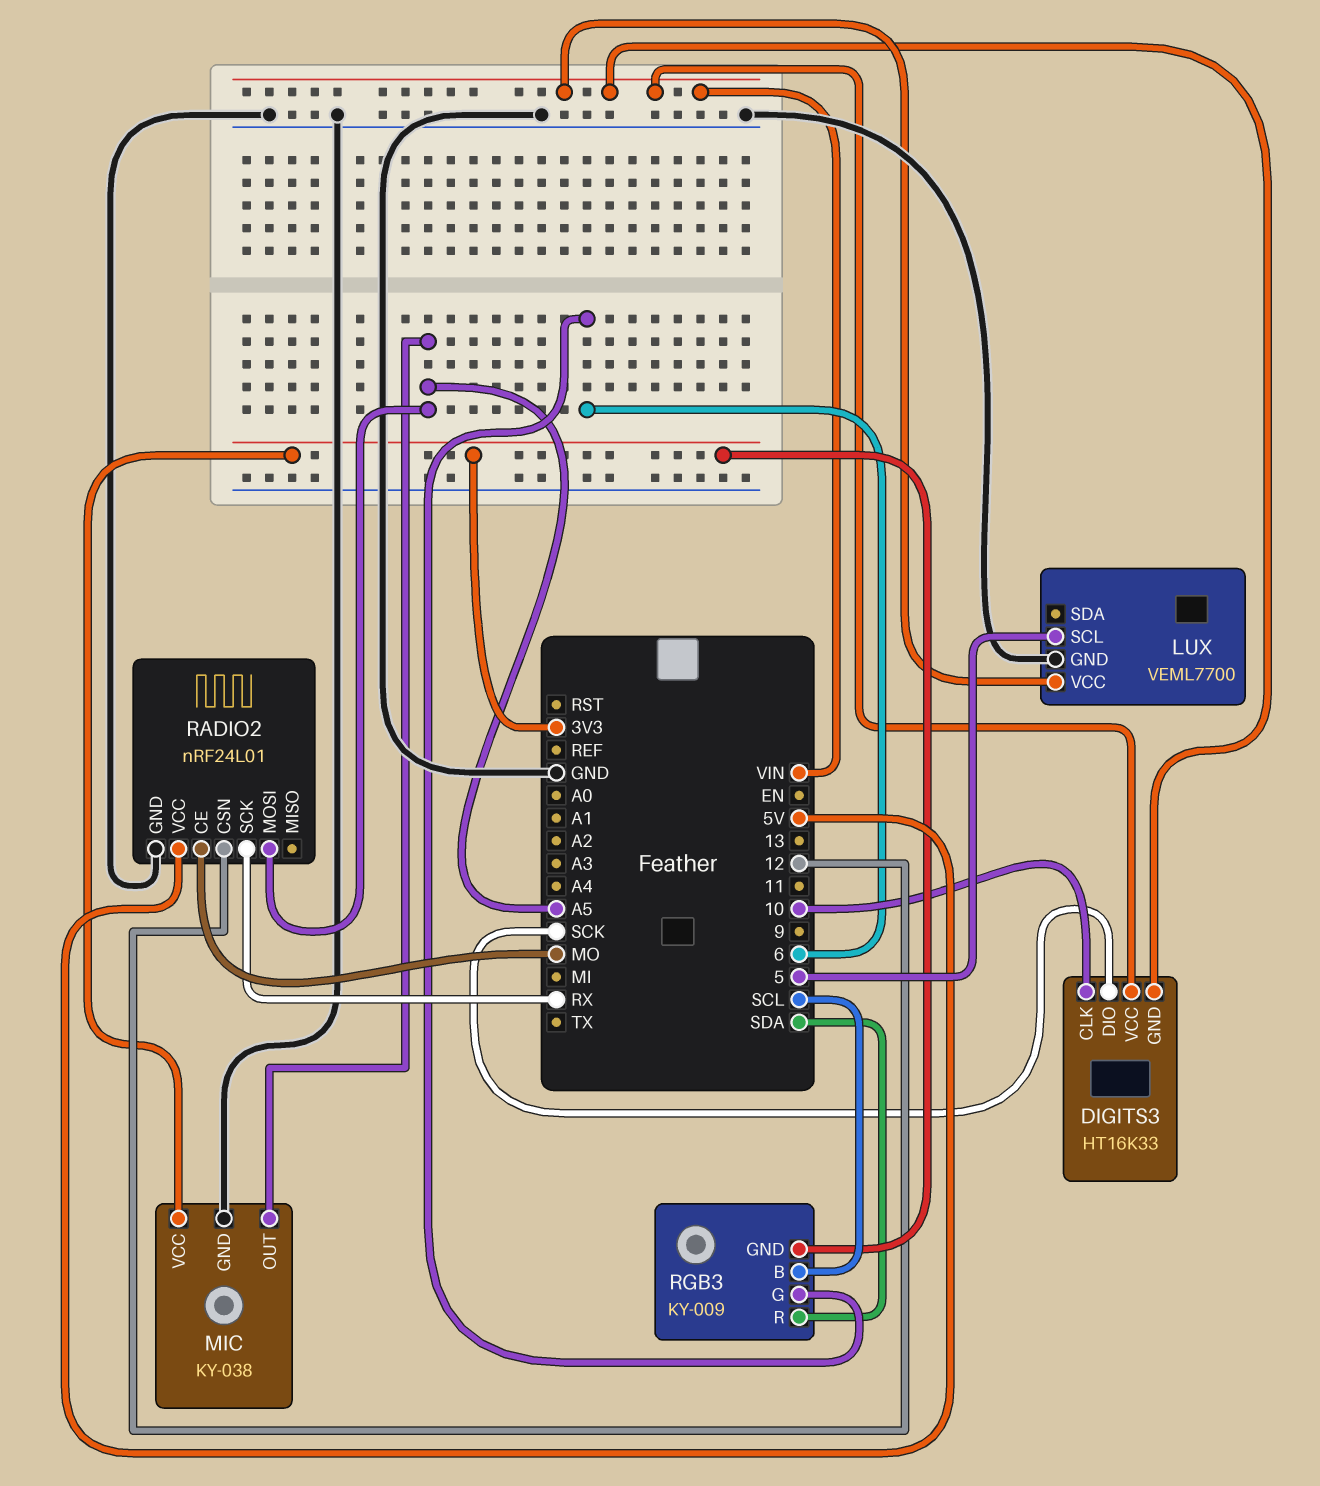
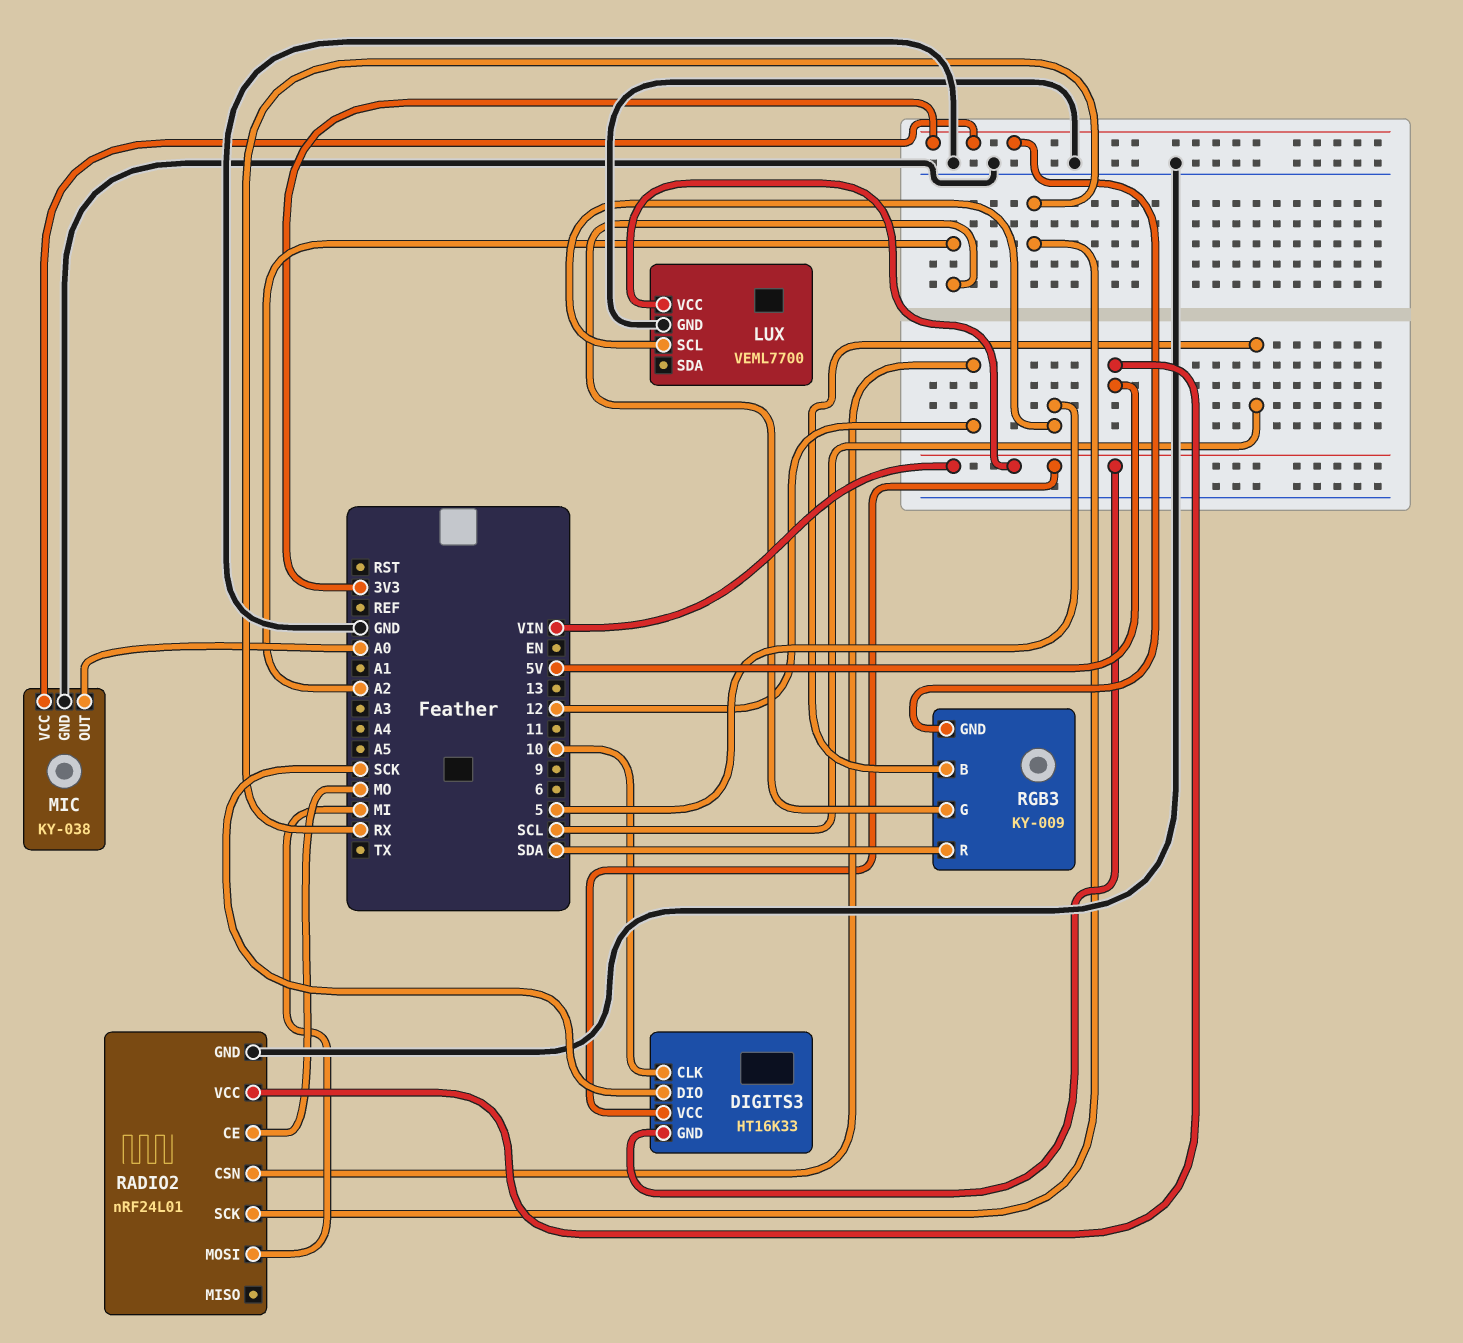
MIC pin OUT: A5 -> A0
RADIO2 pin MOSI: A5 -> MI
RGB3 pin G: 6 -> A2

